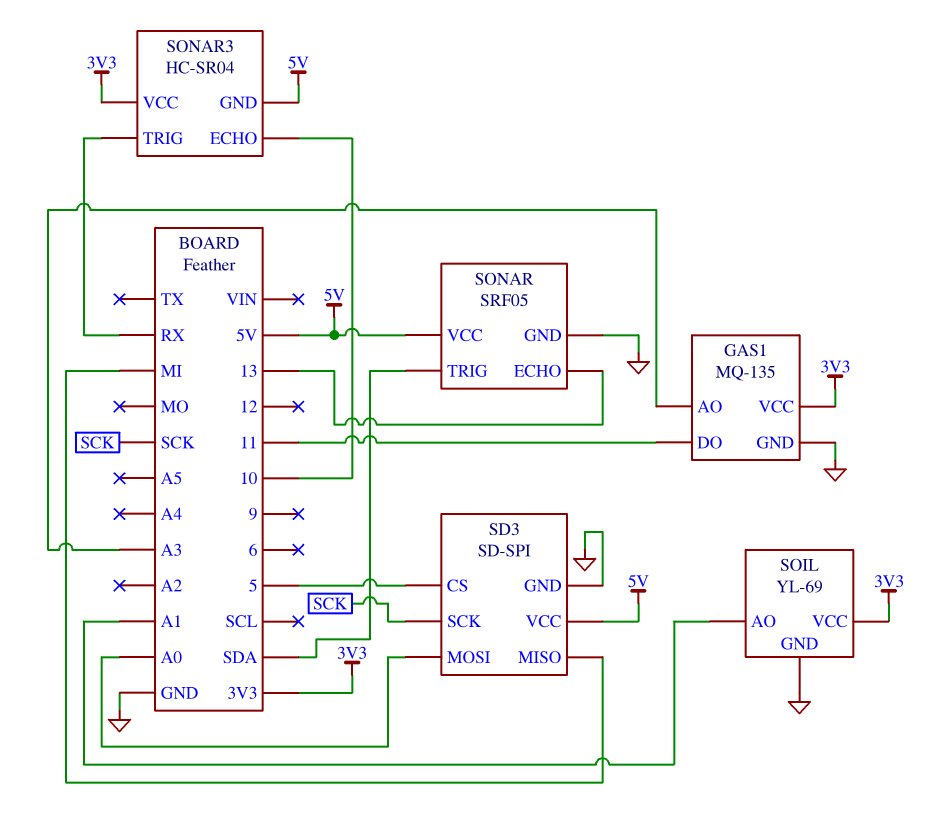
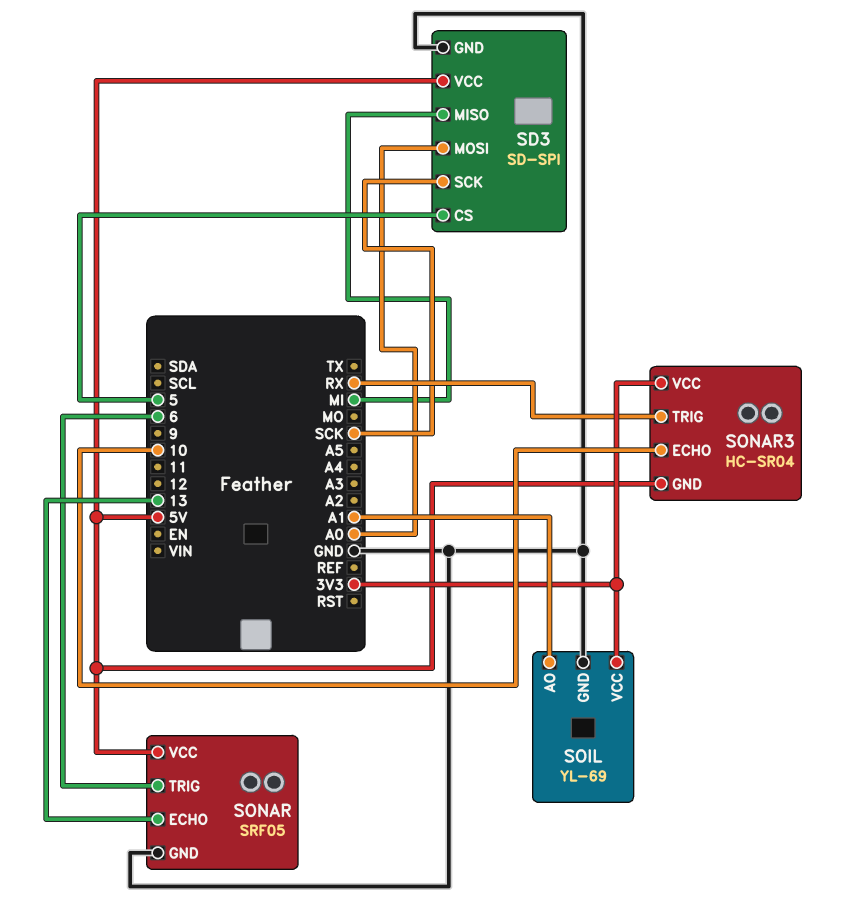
GAS1: MQ-135 -> none
GAS1 pin AO: A3 -> none
GAS1 pin DO: 11 -> none
GAS1 pin GND: GND -> none
GAS1 pin VCC: 3V3 -> none
SONAR pin TRIG: SDA -> 6

